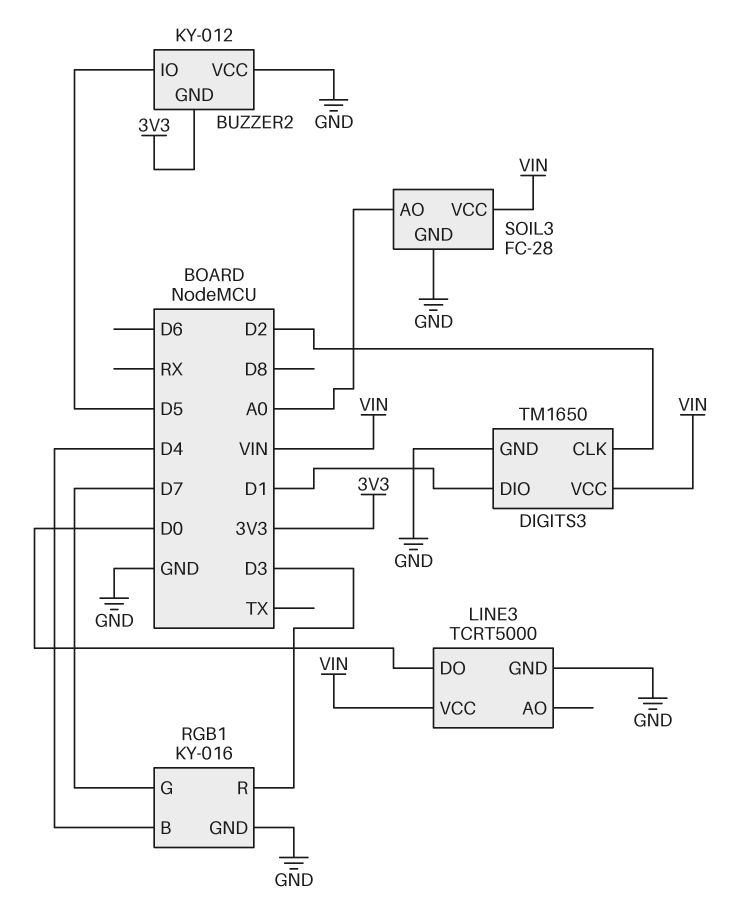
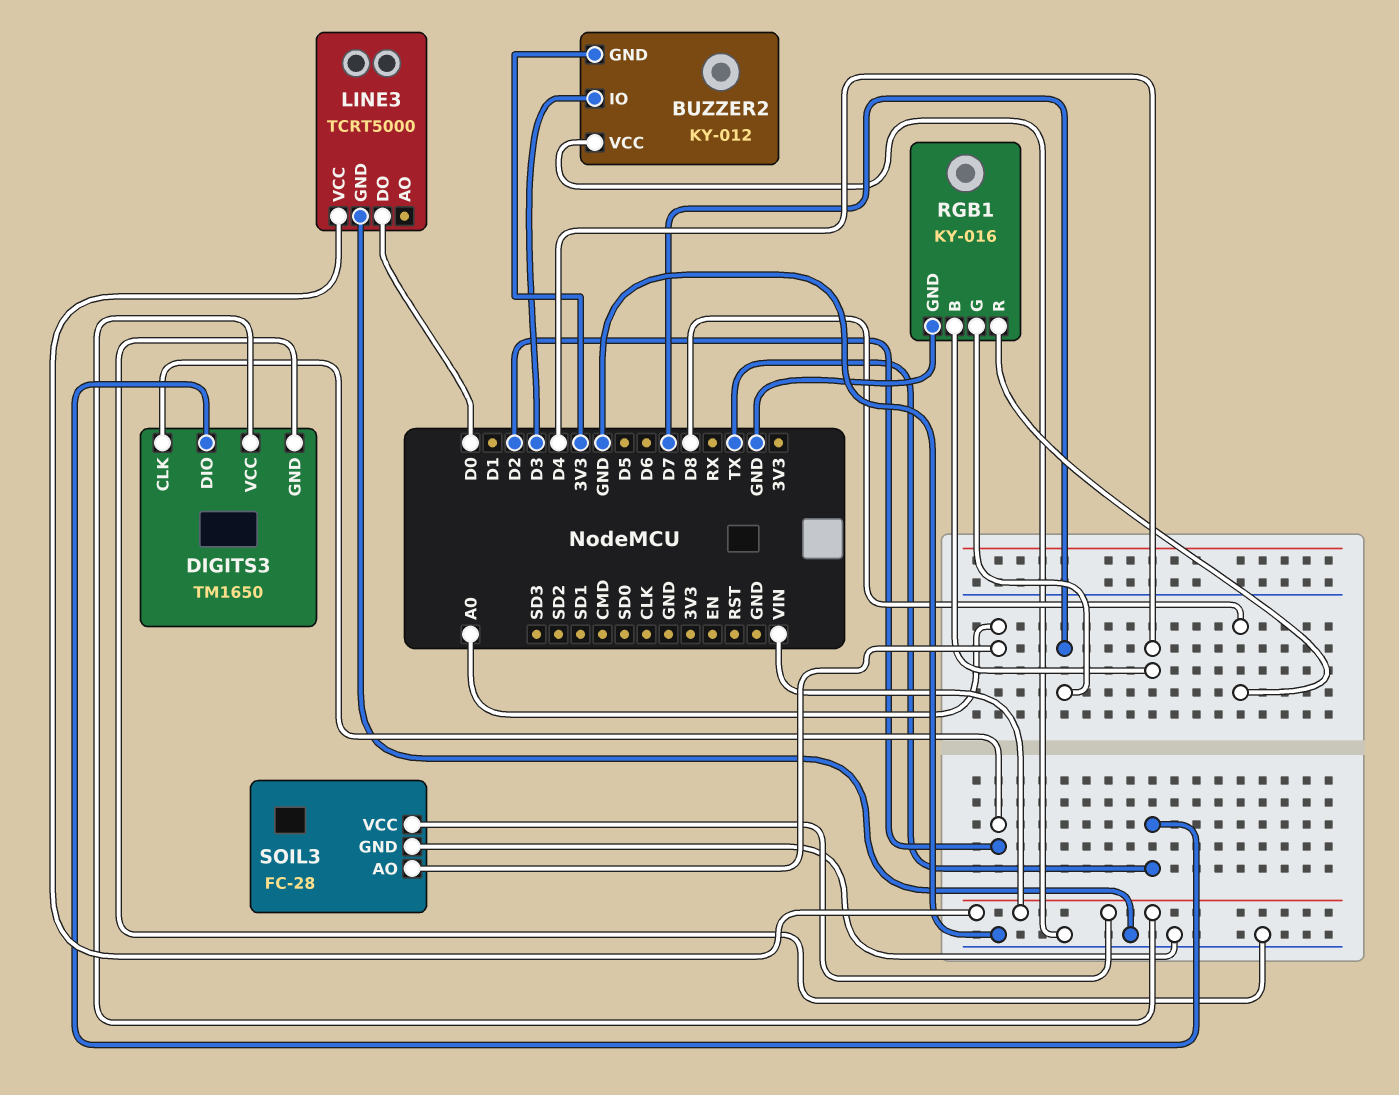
BUZZER2 pin IO: D5 -> D3
DIGITS3 pin DIO: D1 -> TX
RGB1 pin R: D3 -> D8

